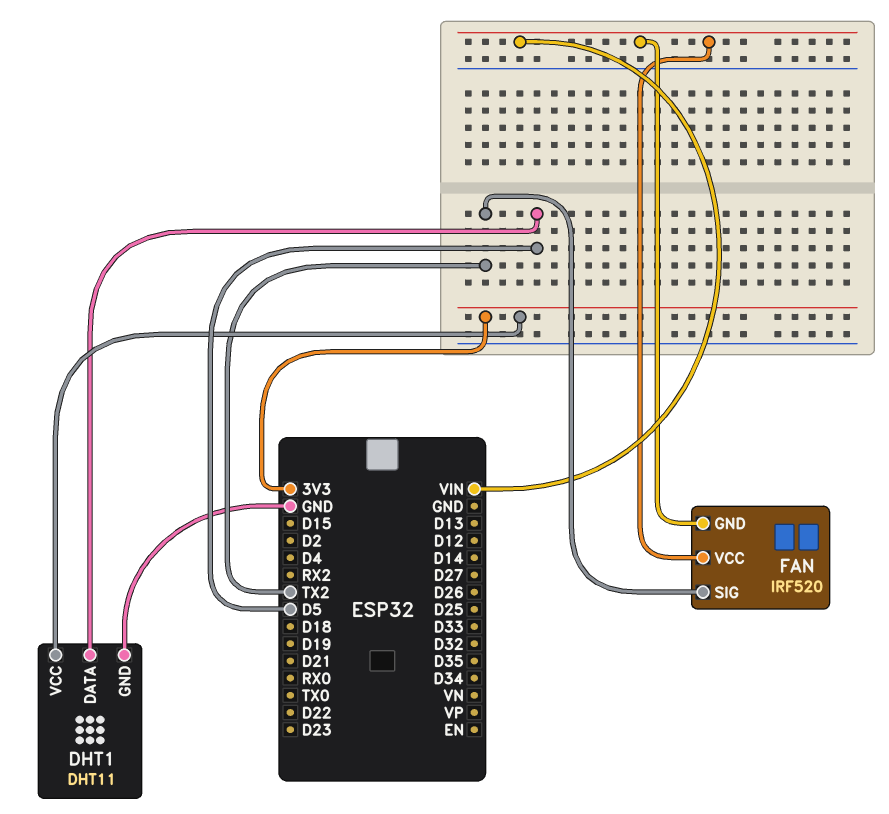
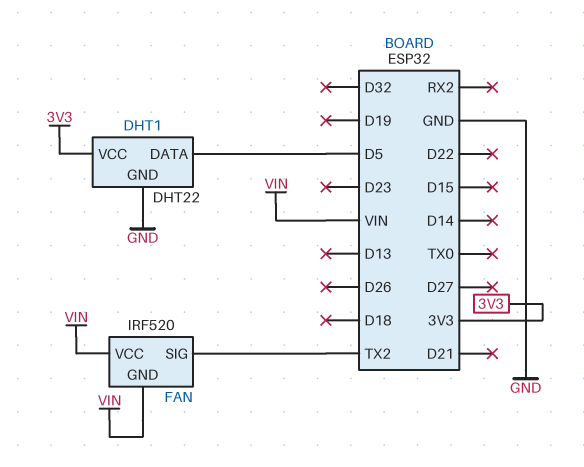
DHT1: DHT11 -> DHT22

